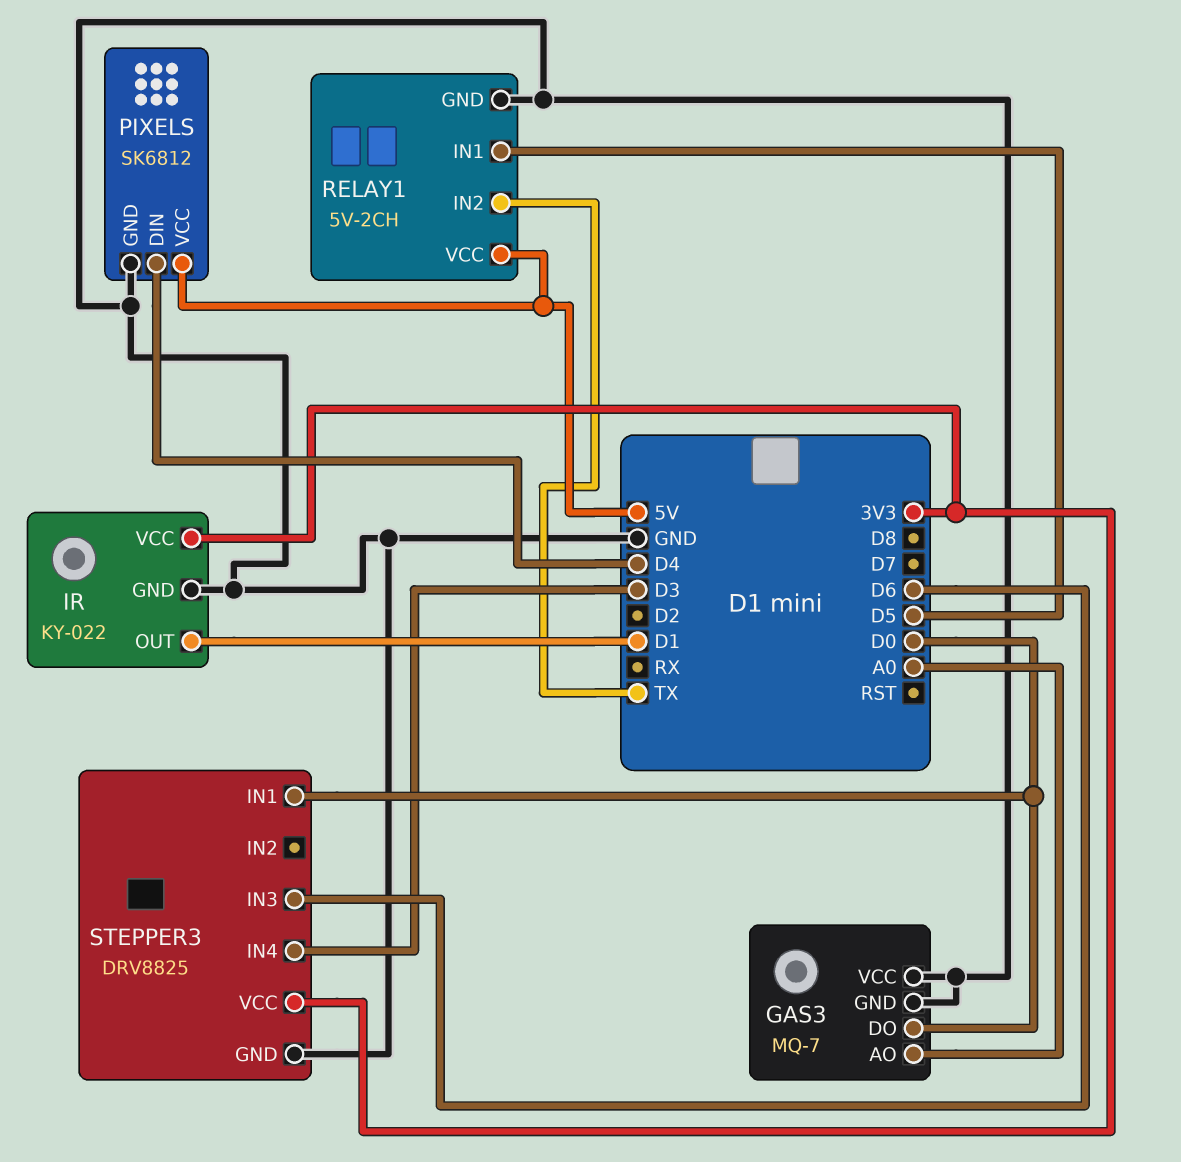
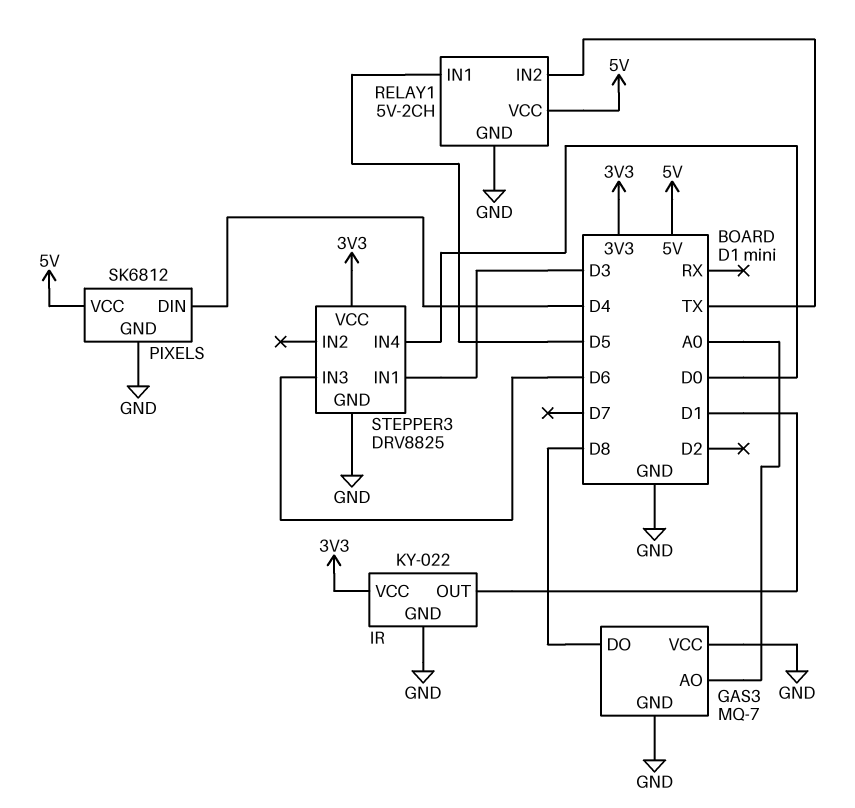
GAS3 pin DO: D0 -> D8
STEPPER3 pin IN1: D0 -> D3
STEPPER3 pin IN4: D3 -> D0

